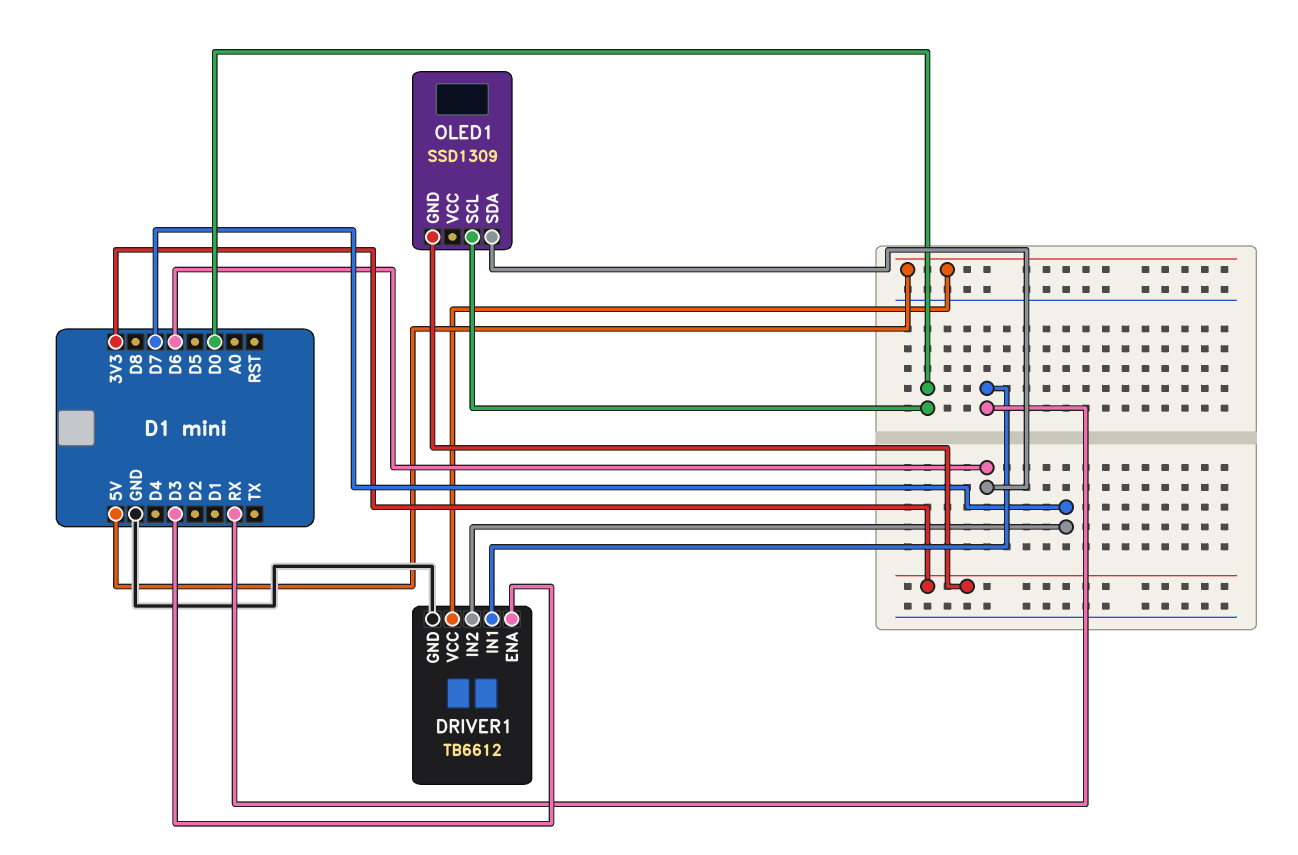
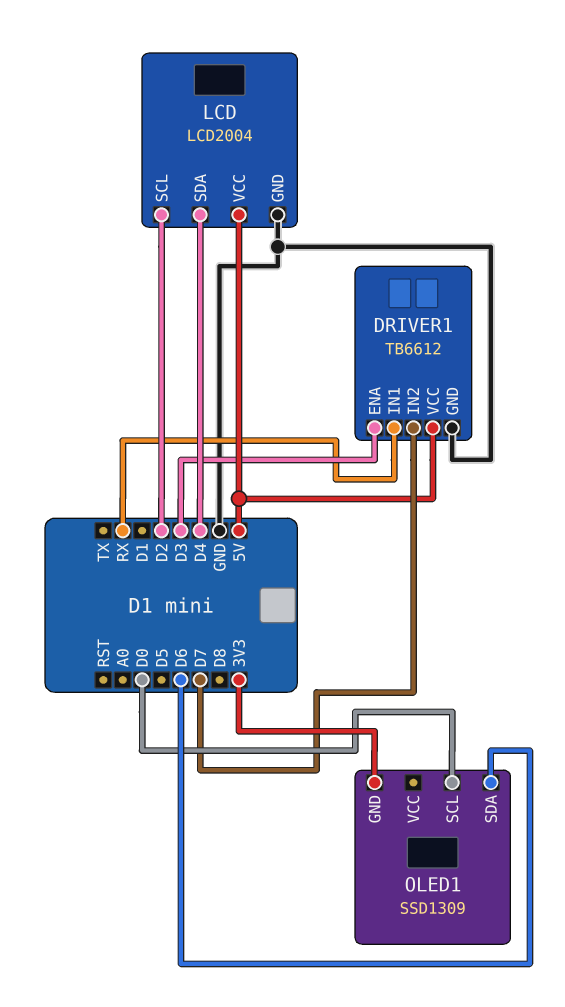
LCD: none -> LCD2004
LCD pin GND: none -> GND
LCD pin SCL: none -> D2
LCD pin SDA: none -> D4
LCD pin VCC: none -> 5V

